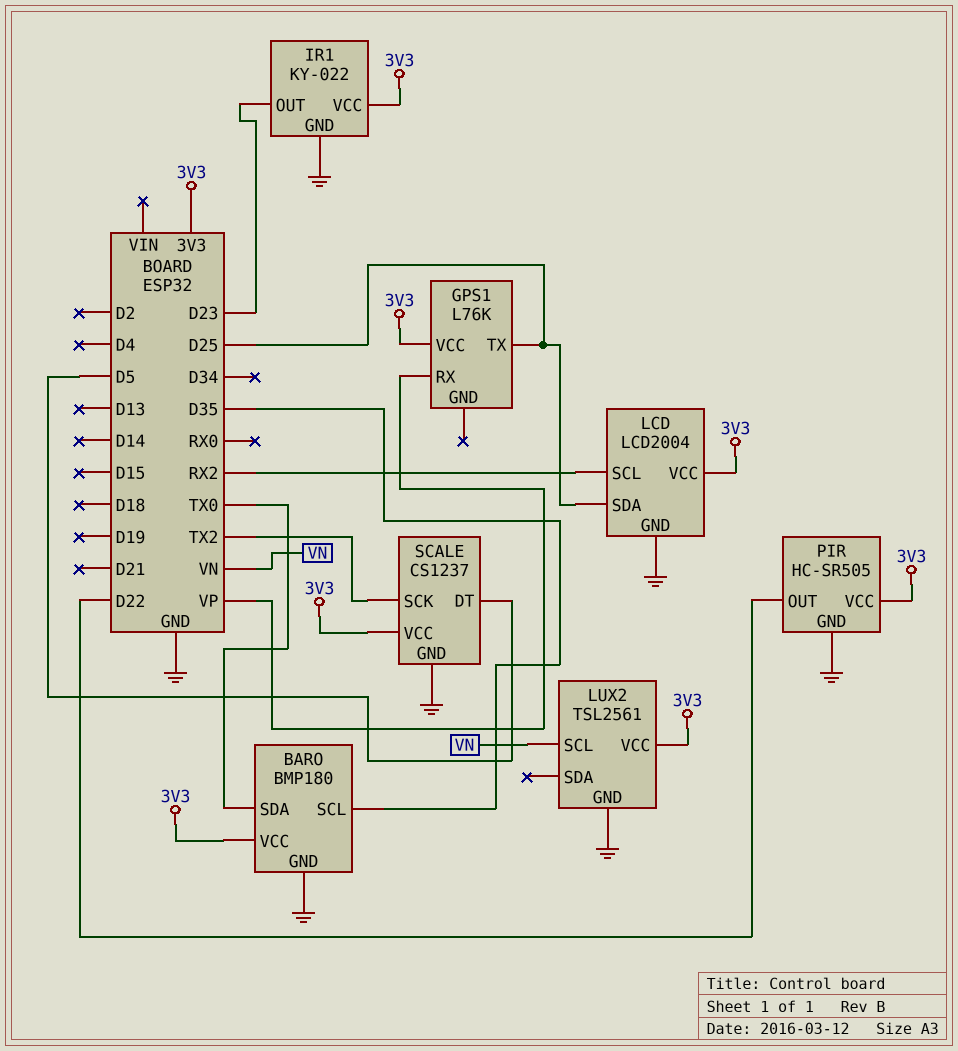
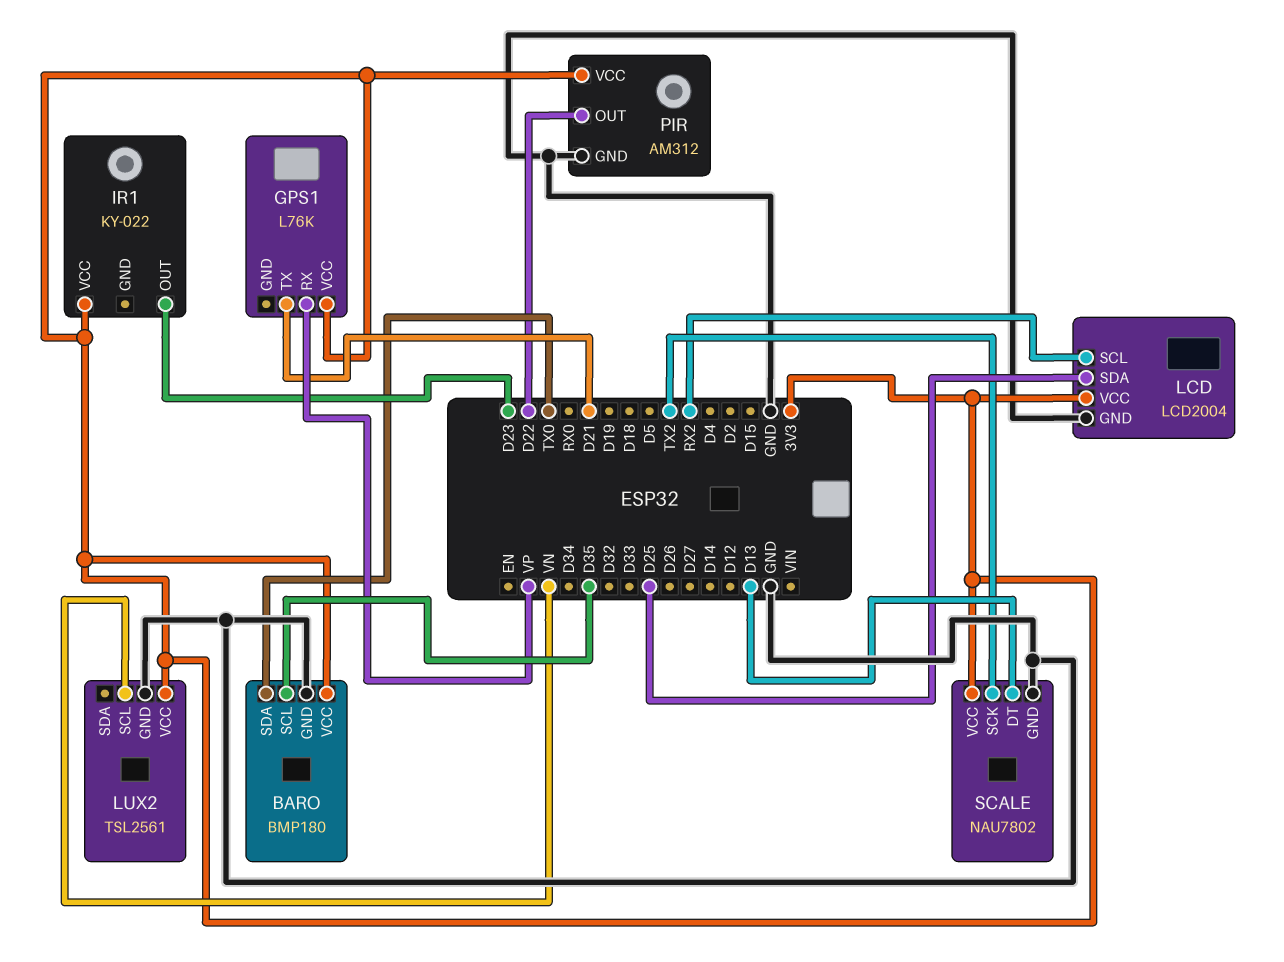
GPS1 pin TX: D25 -> D21
IR1 pin GND: GND -> none
PIR: HC-SR505 -> AM312
SCALE: CS1237 -> NAU7802
SCALE pin DT: D5 -> D13

